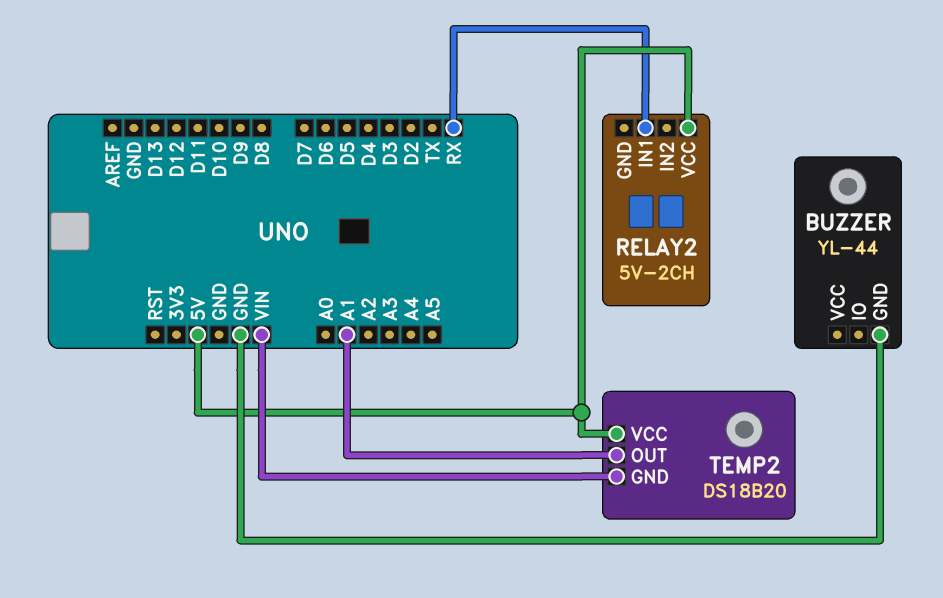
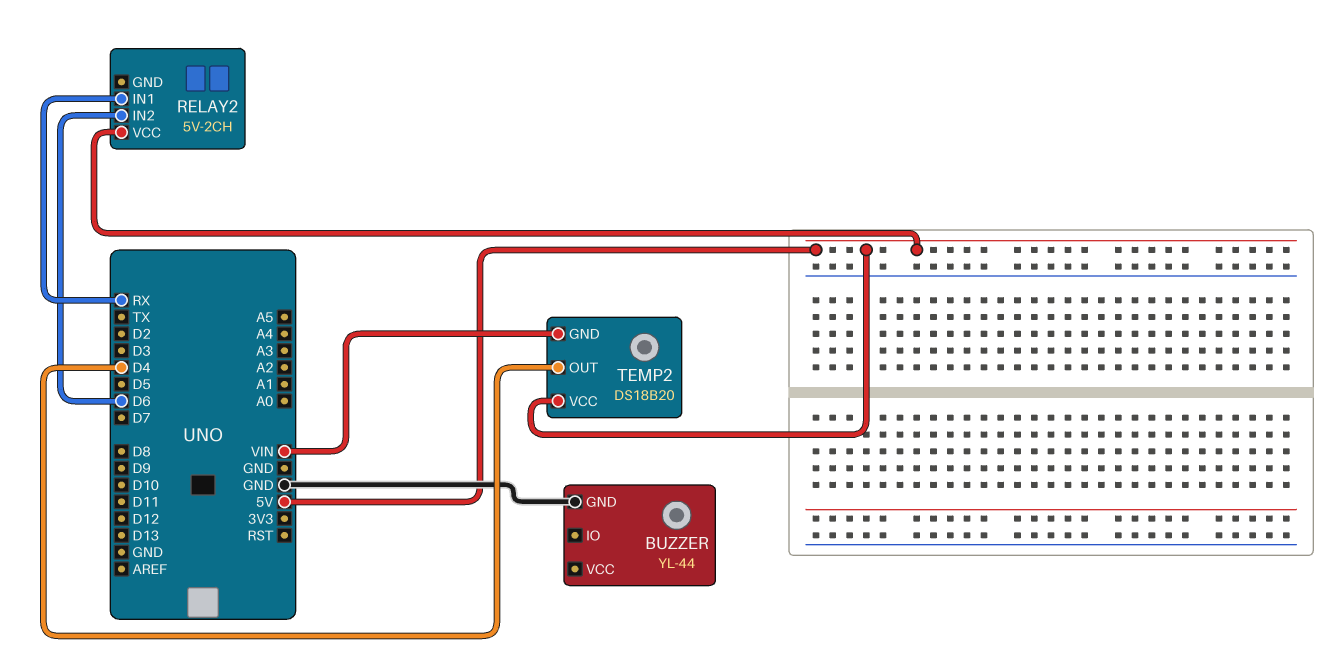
RELAY2 pin IN2: none -> D6
TEMP2 pin OUT: A1 -> D4

